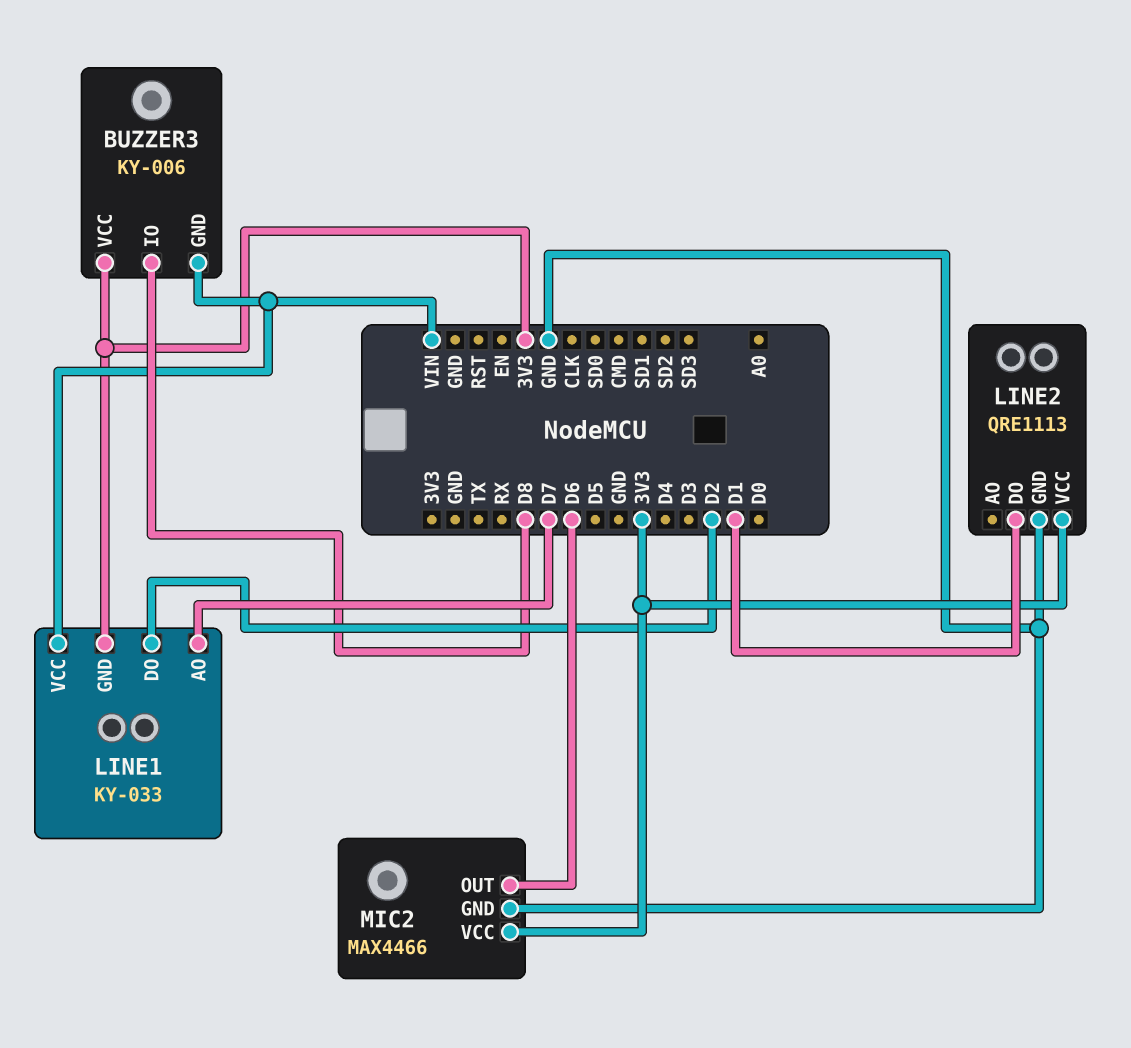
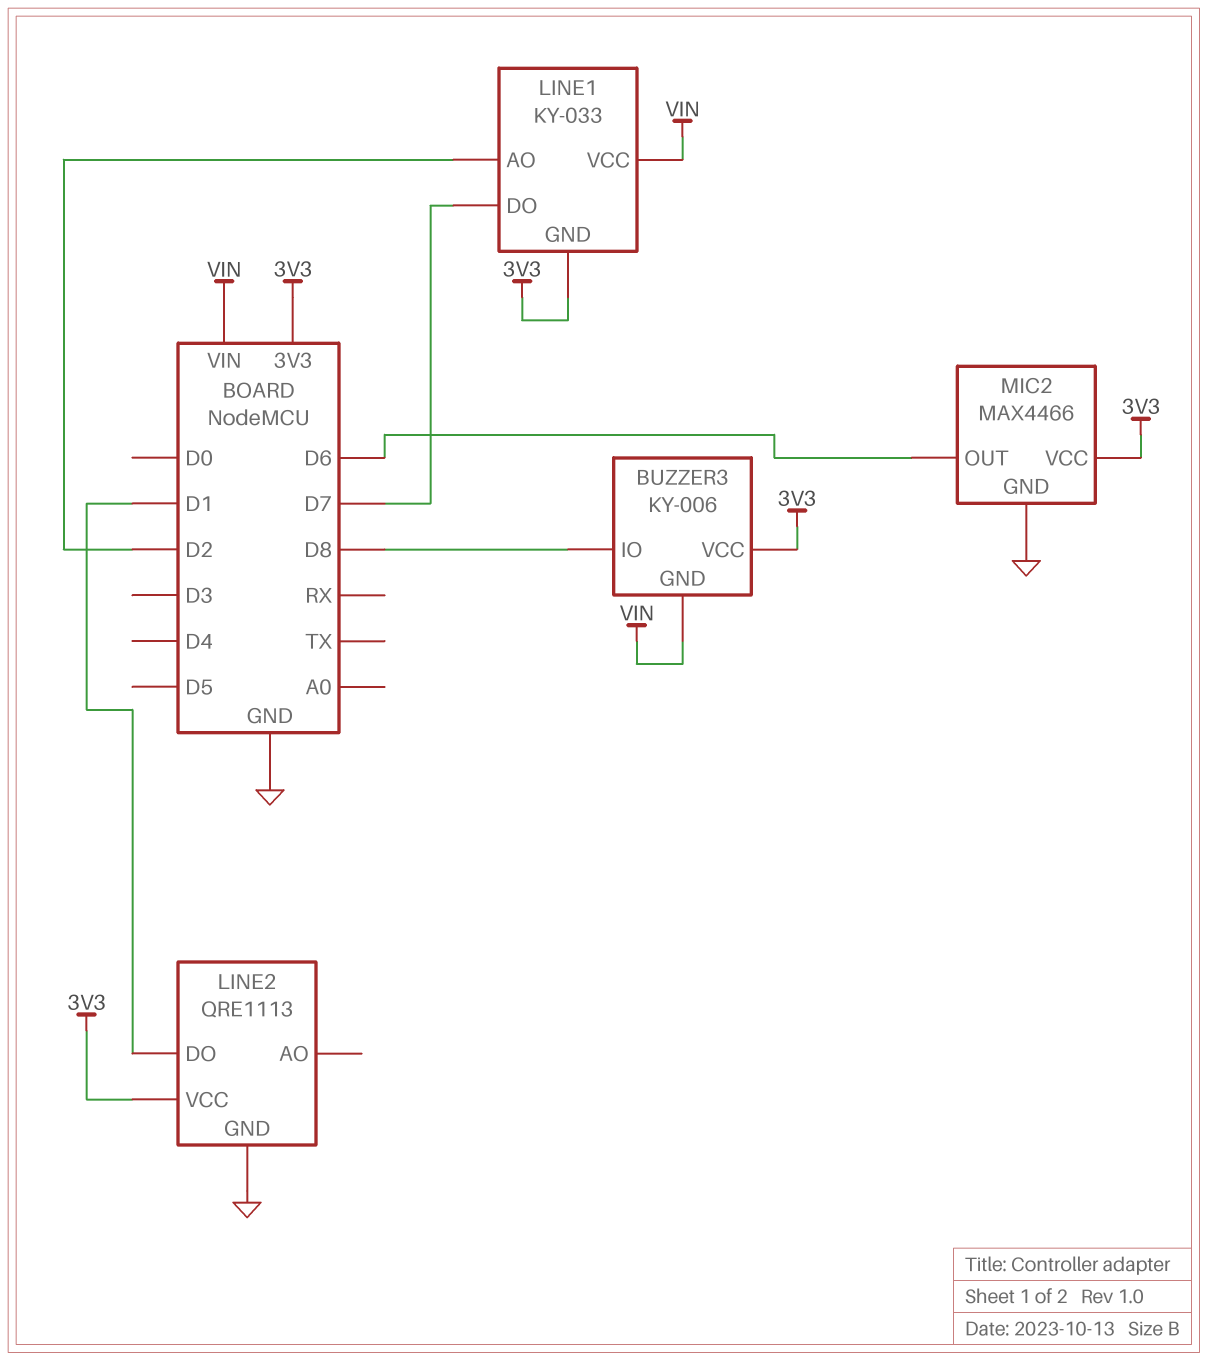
LINE1 pin AO: D7 -> D2
LINE1 pin DO: D2 -> D7

